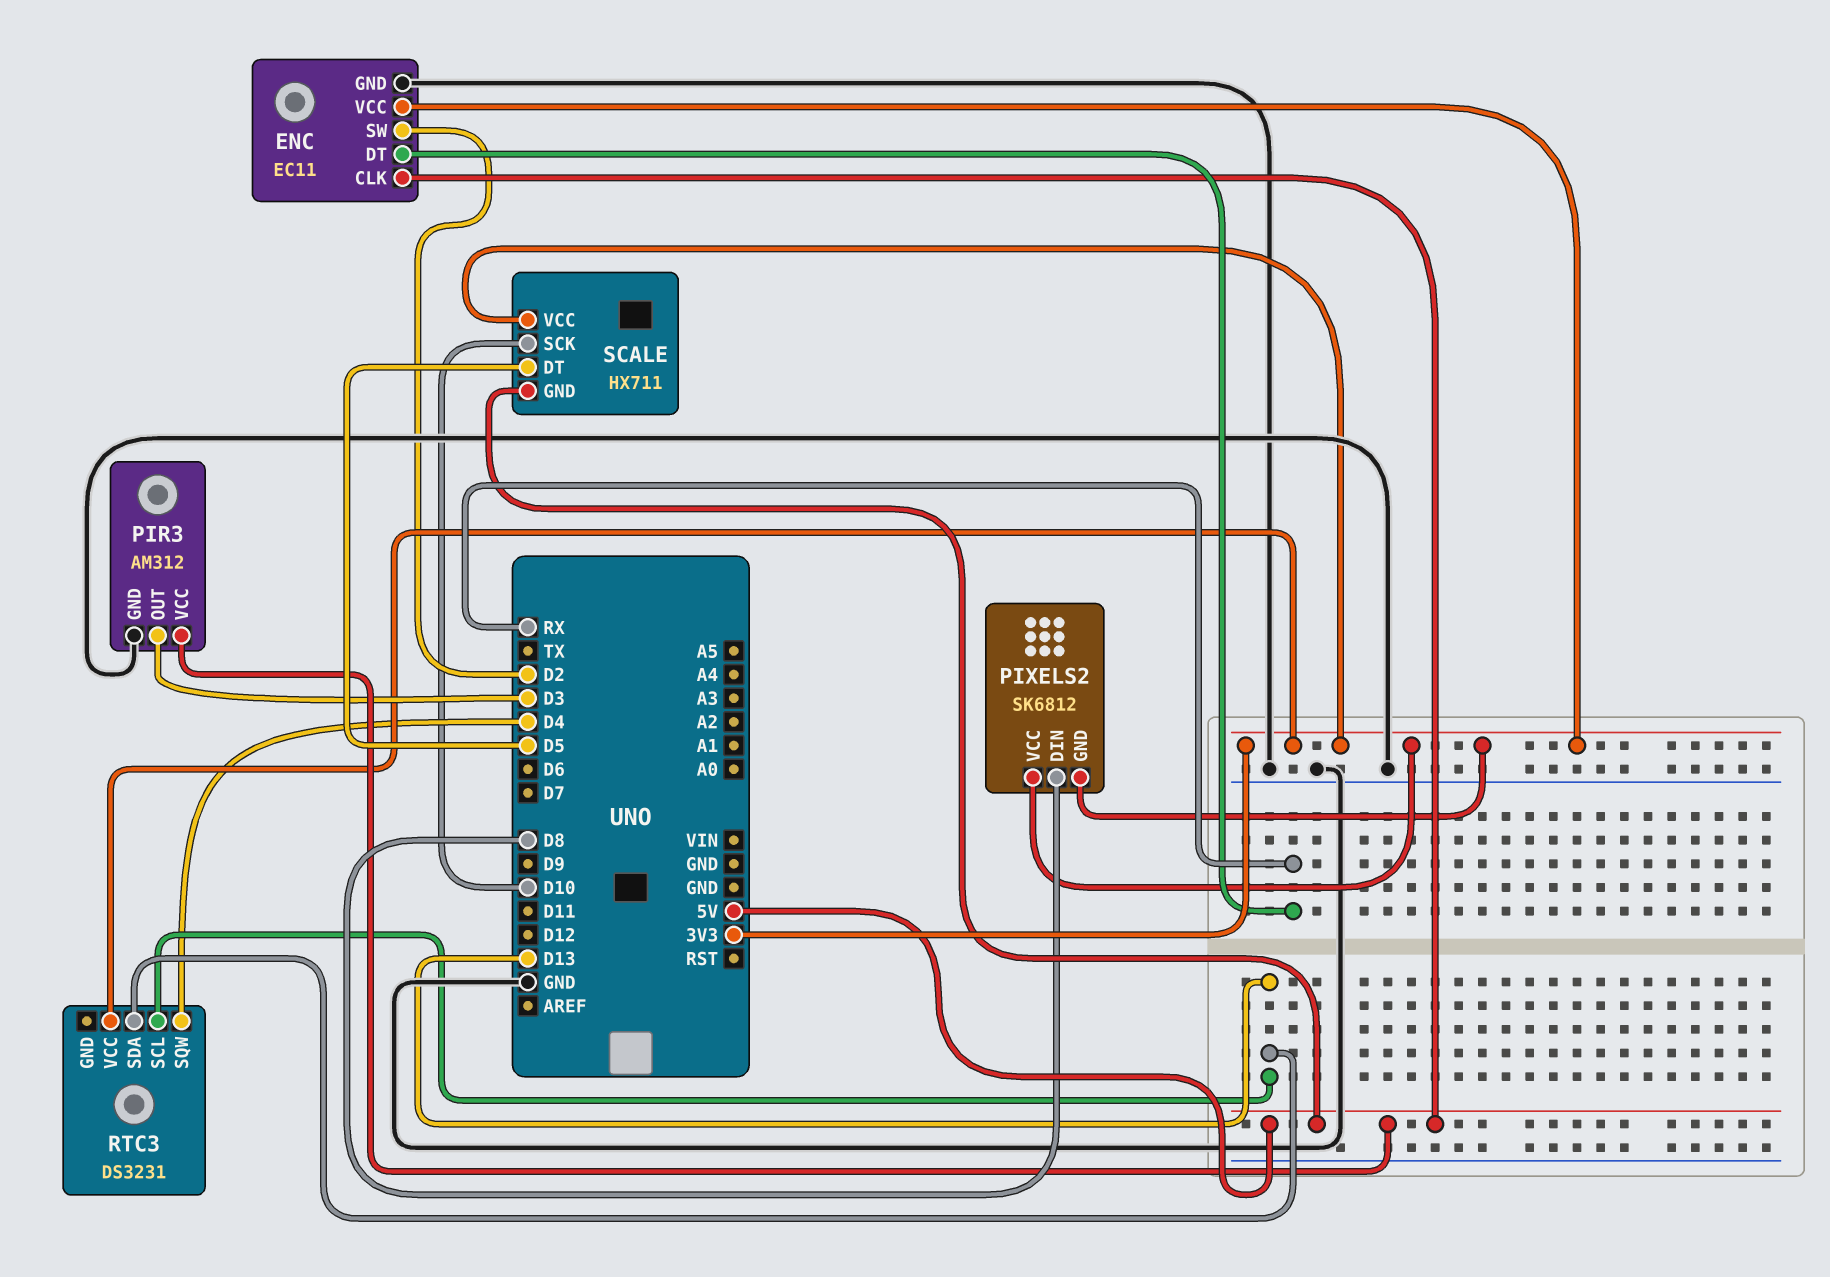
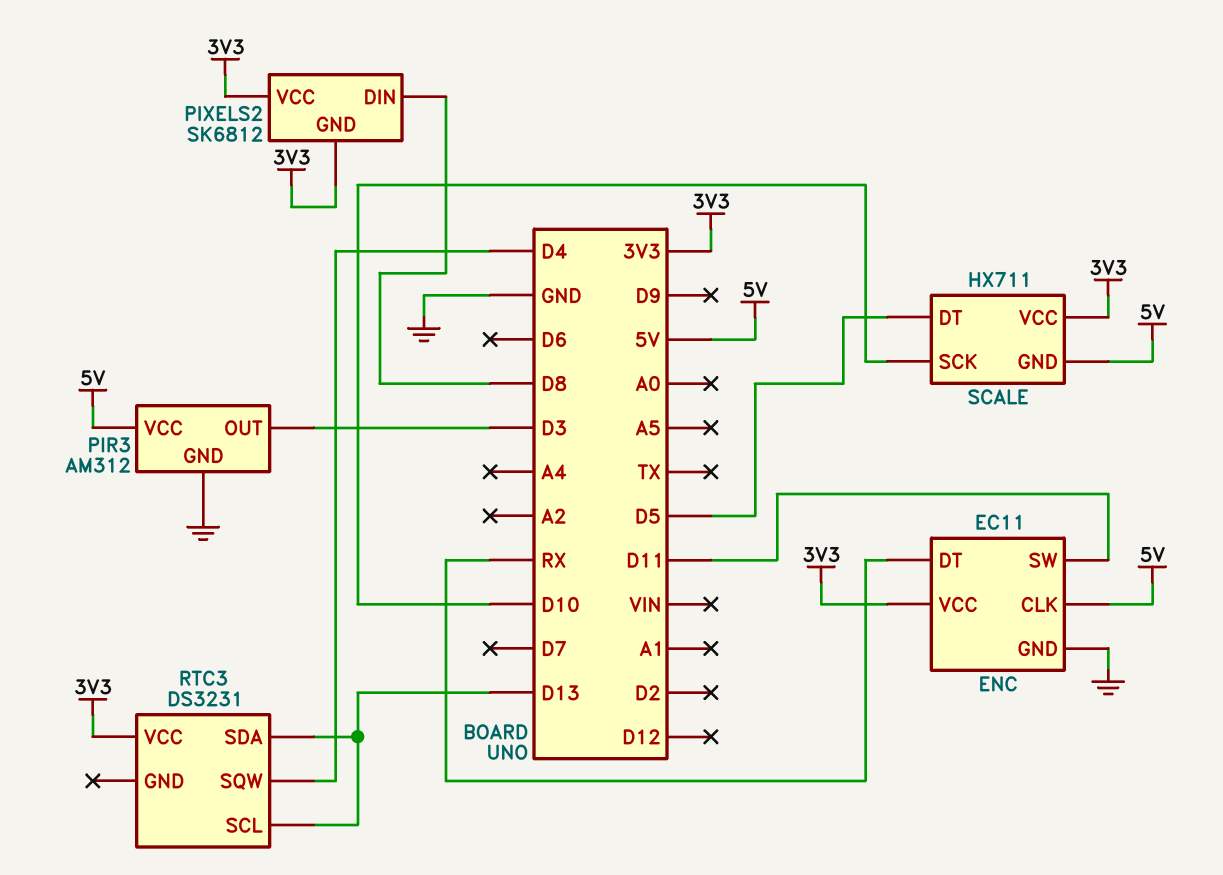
ENC pin SW: D2 -> D11

